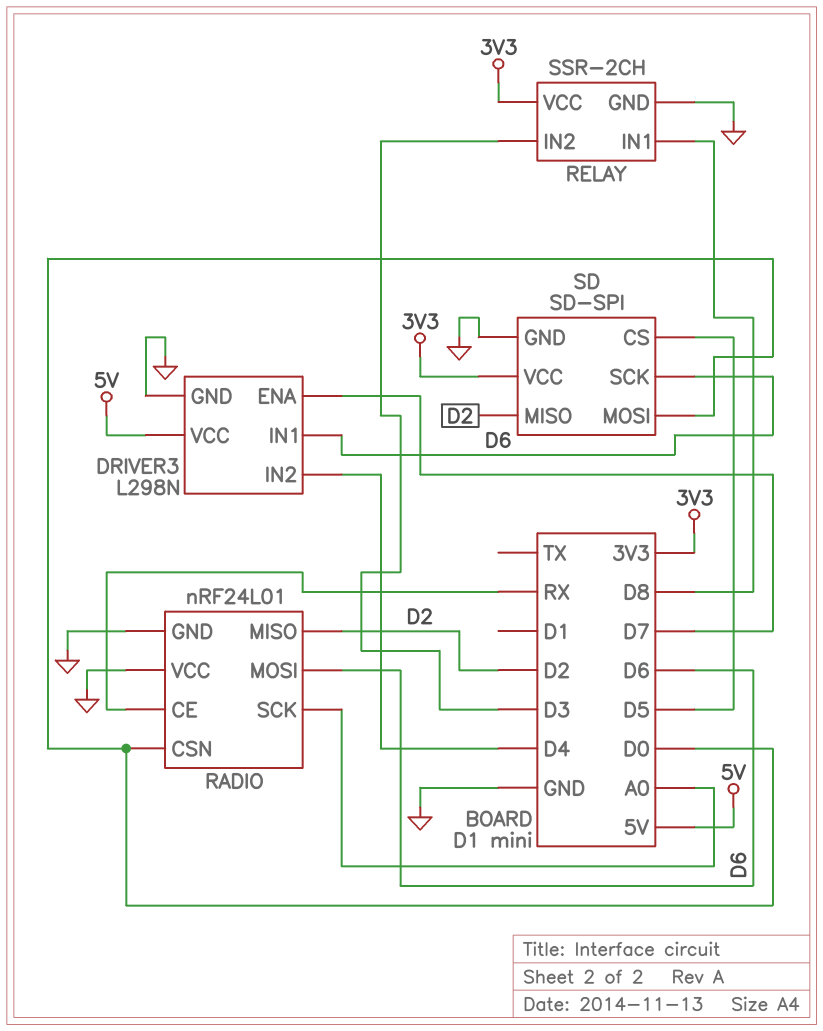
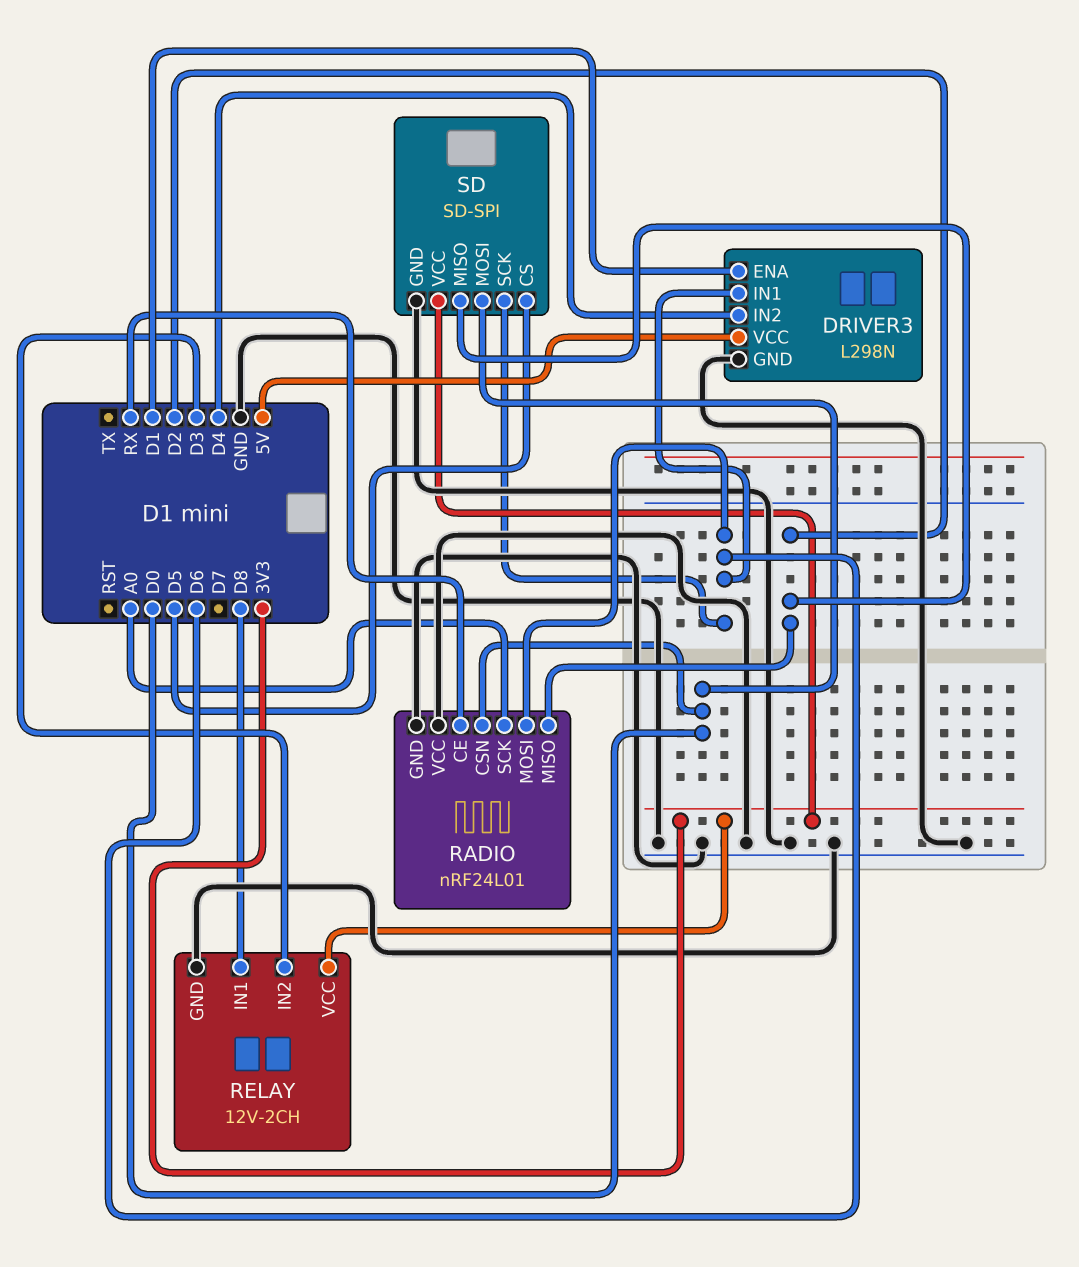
DRIVER3 pin ENA: D7 -> D1
RELAY: SSR-2CH -> 12V-2CH

